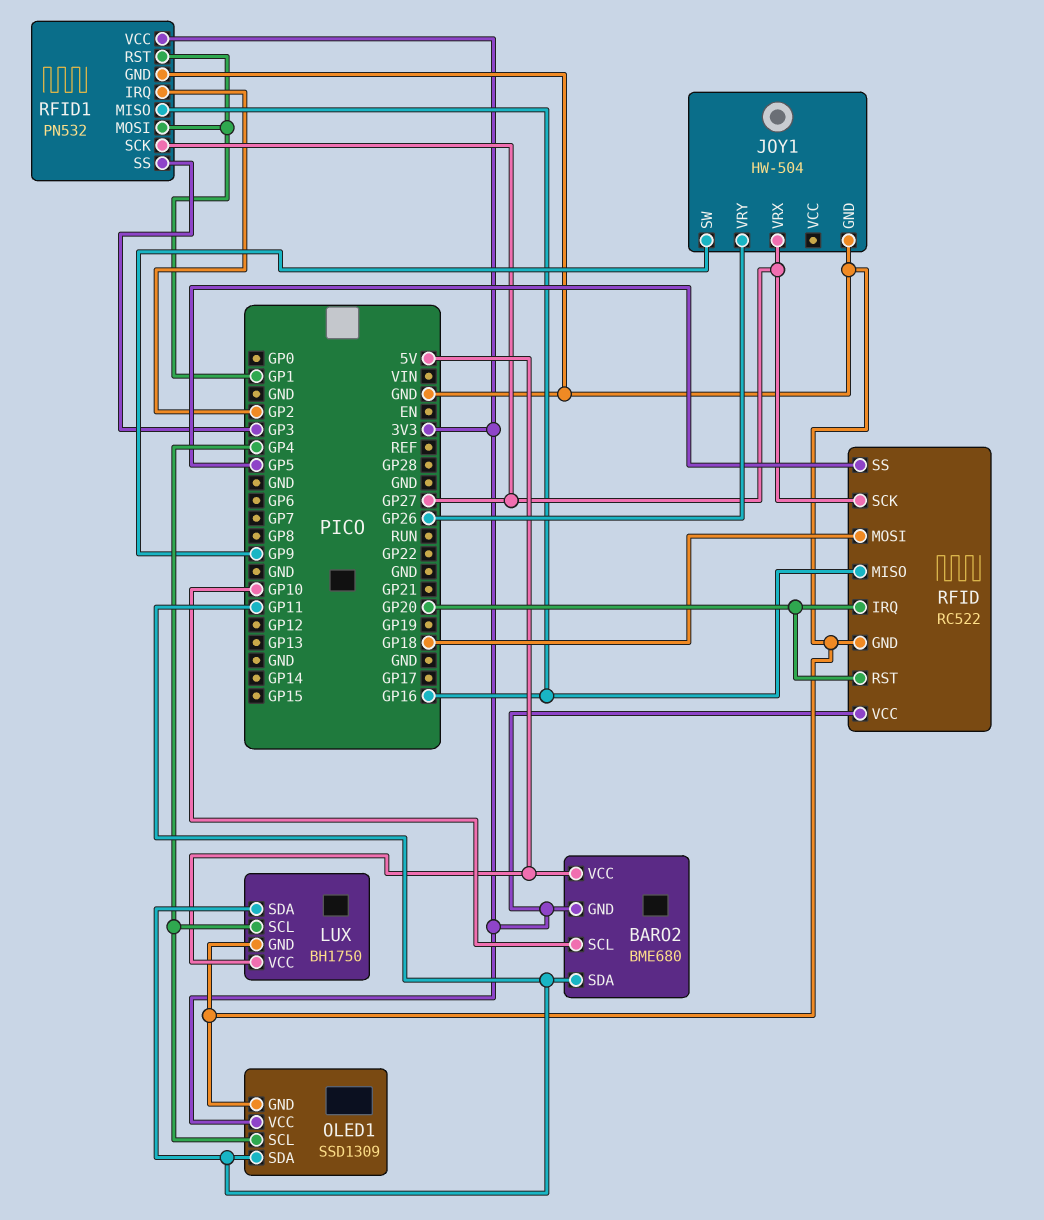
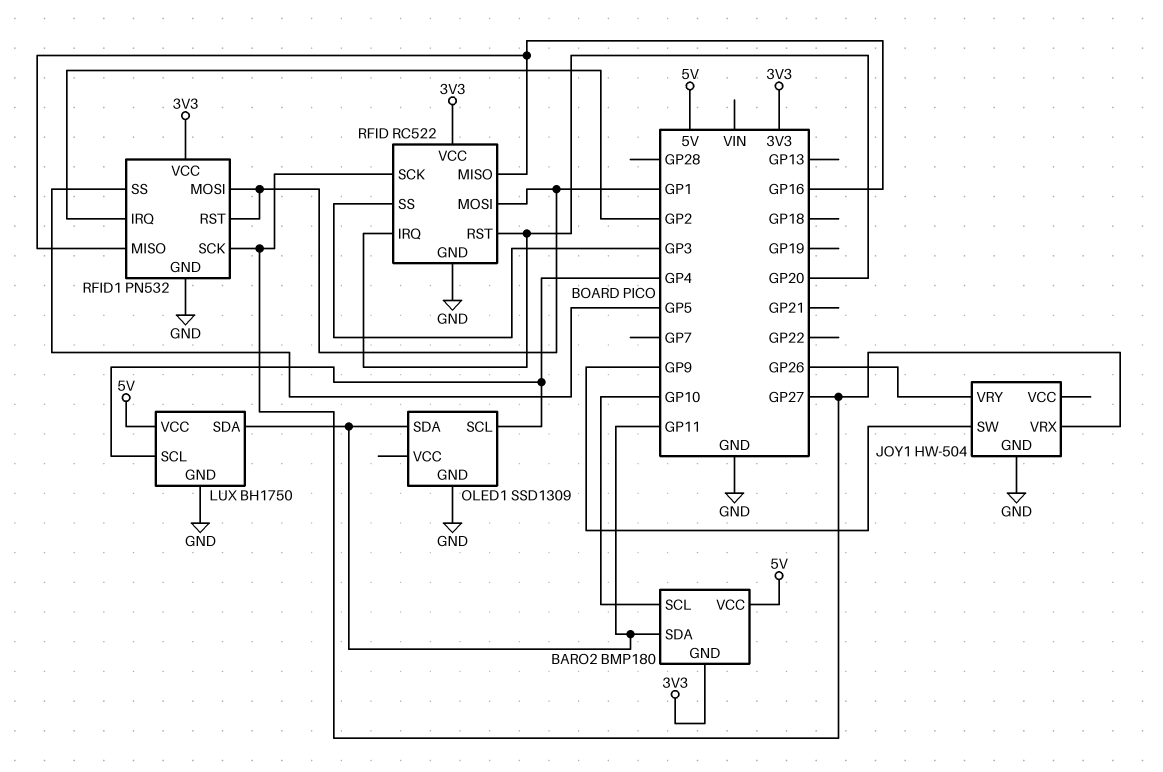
BARO2: BME680 -> BMP180
OLED1 pin VCC: 3V3 -> none
RFID pin MOSI: GP18 -> GP1
RFID pin SS: GP5 -> GP3
RFID1 pin SS: GP3 -> GP5

